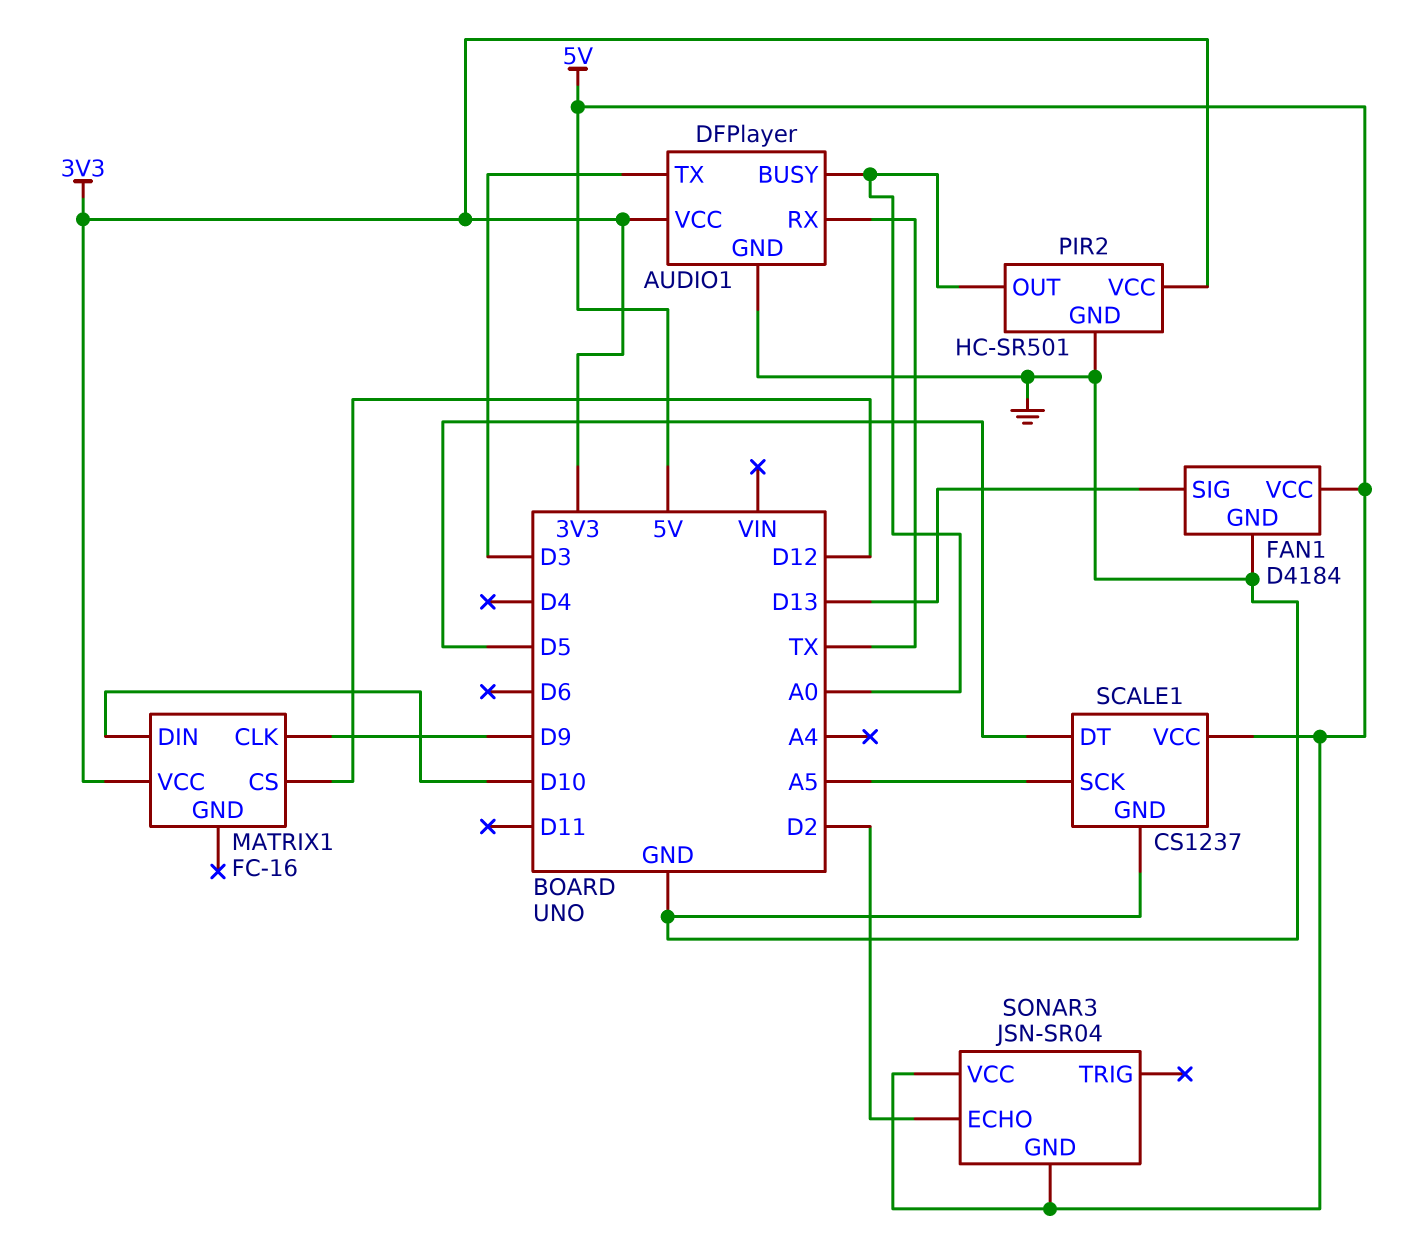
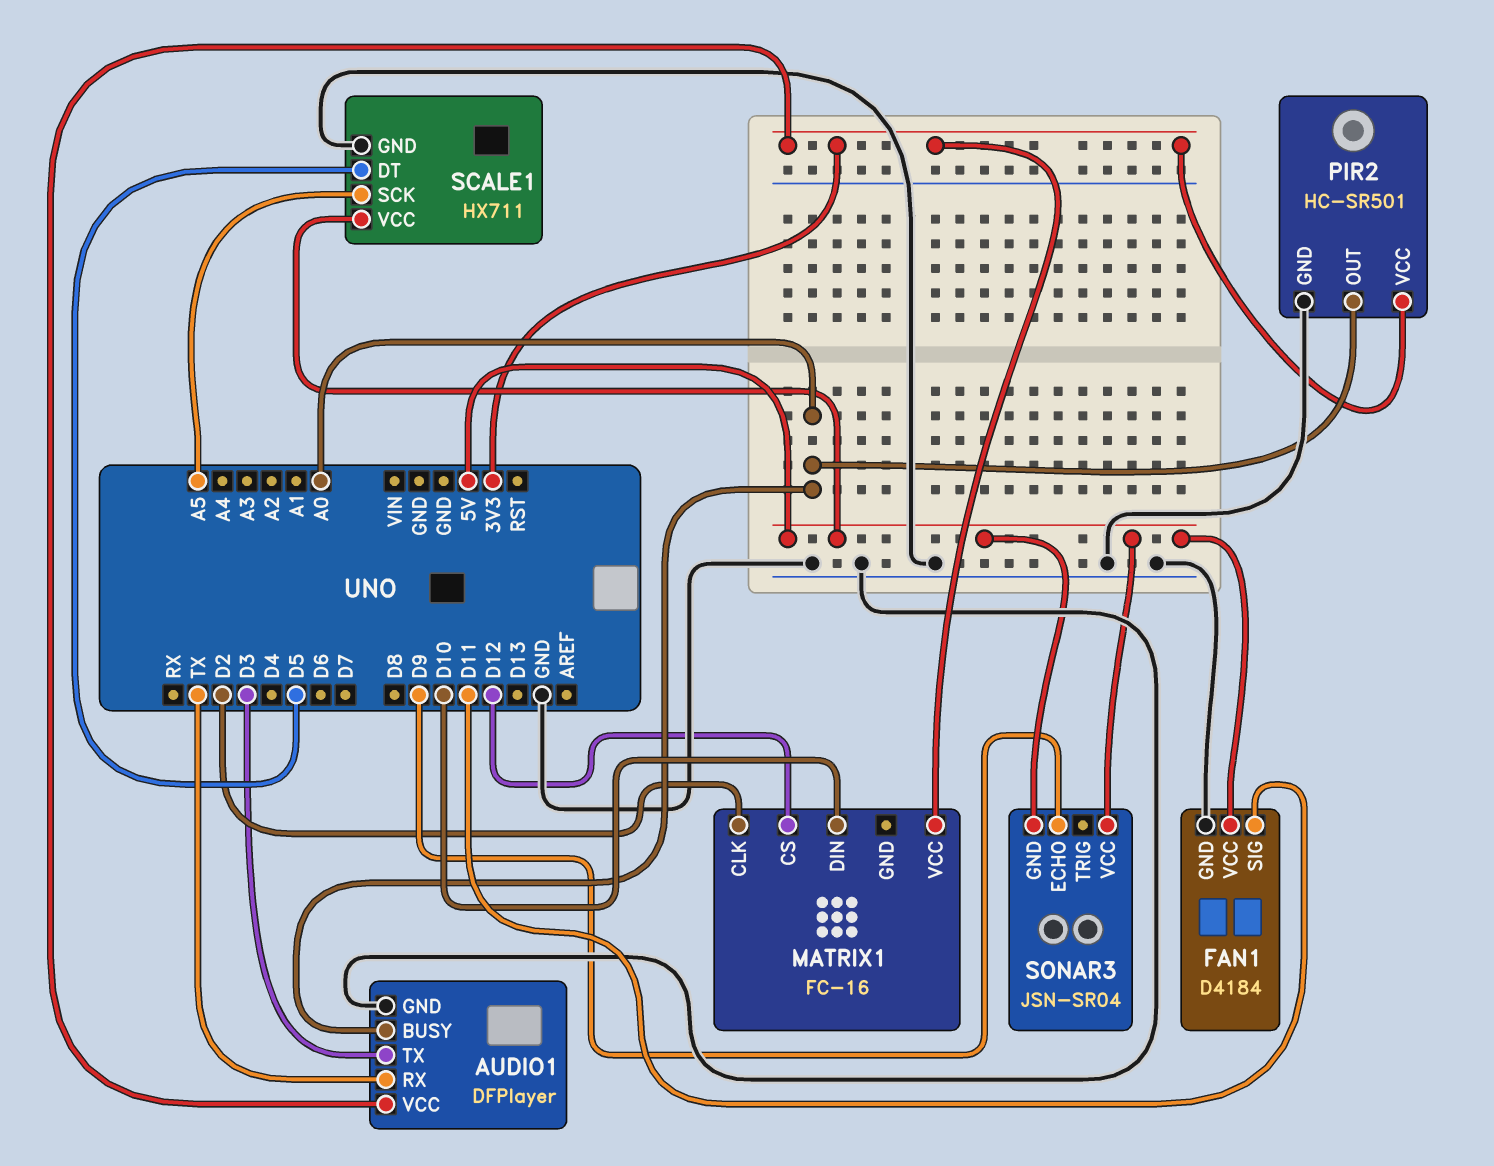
FAN1 pin SIG: D13 -> D11
MATRIX1 pin CLK: D9 -> D2
SCALE1: CS1237 -> HX711
SONAR3 pin ECHO: D2 -> D9

